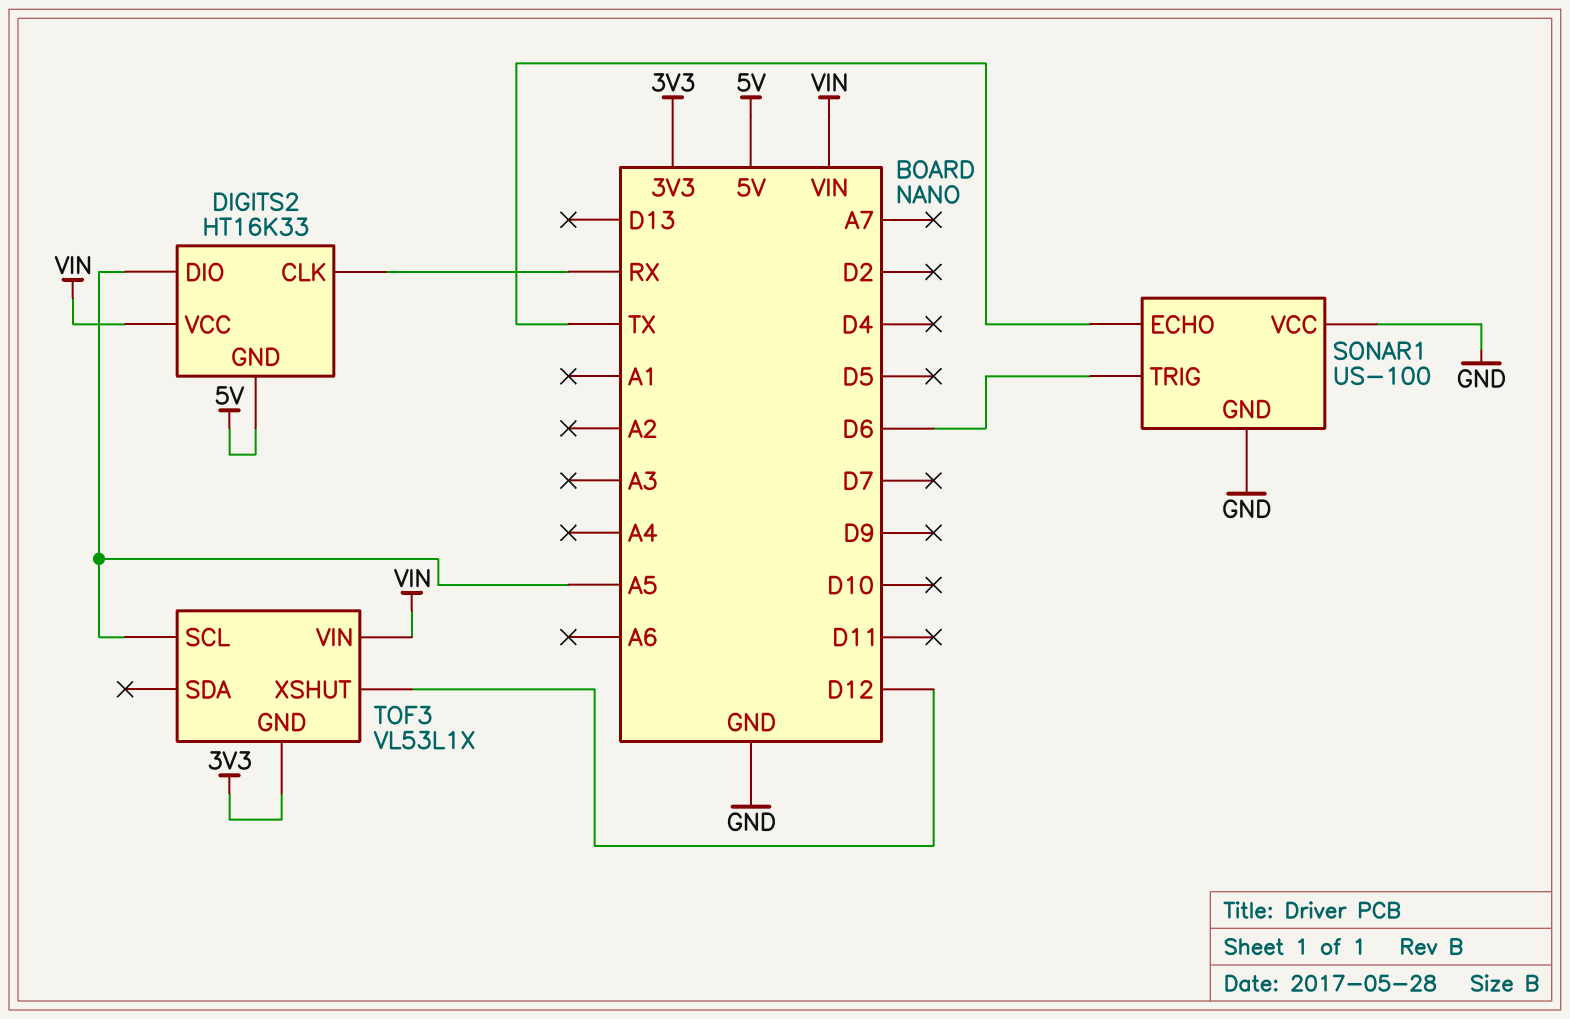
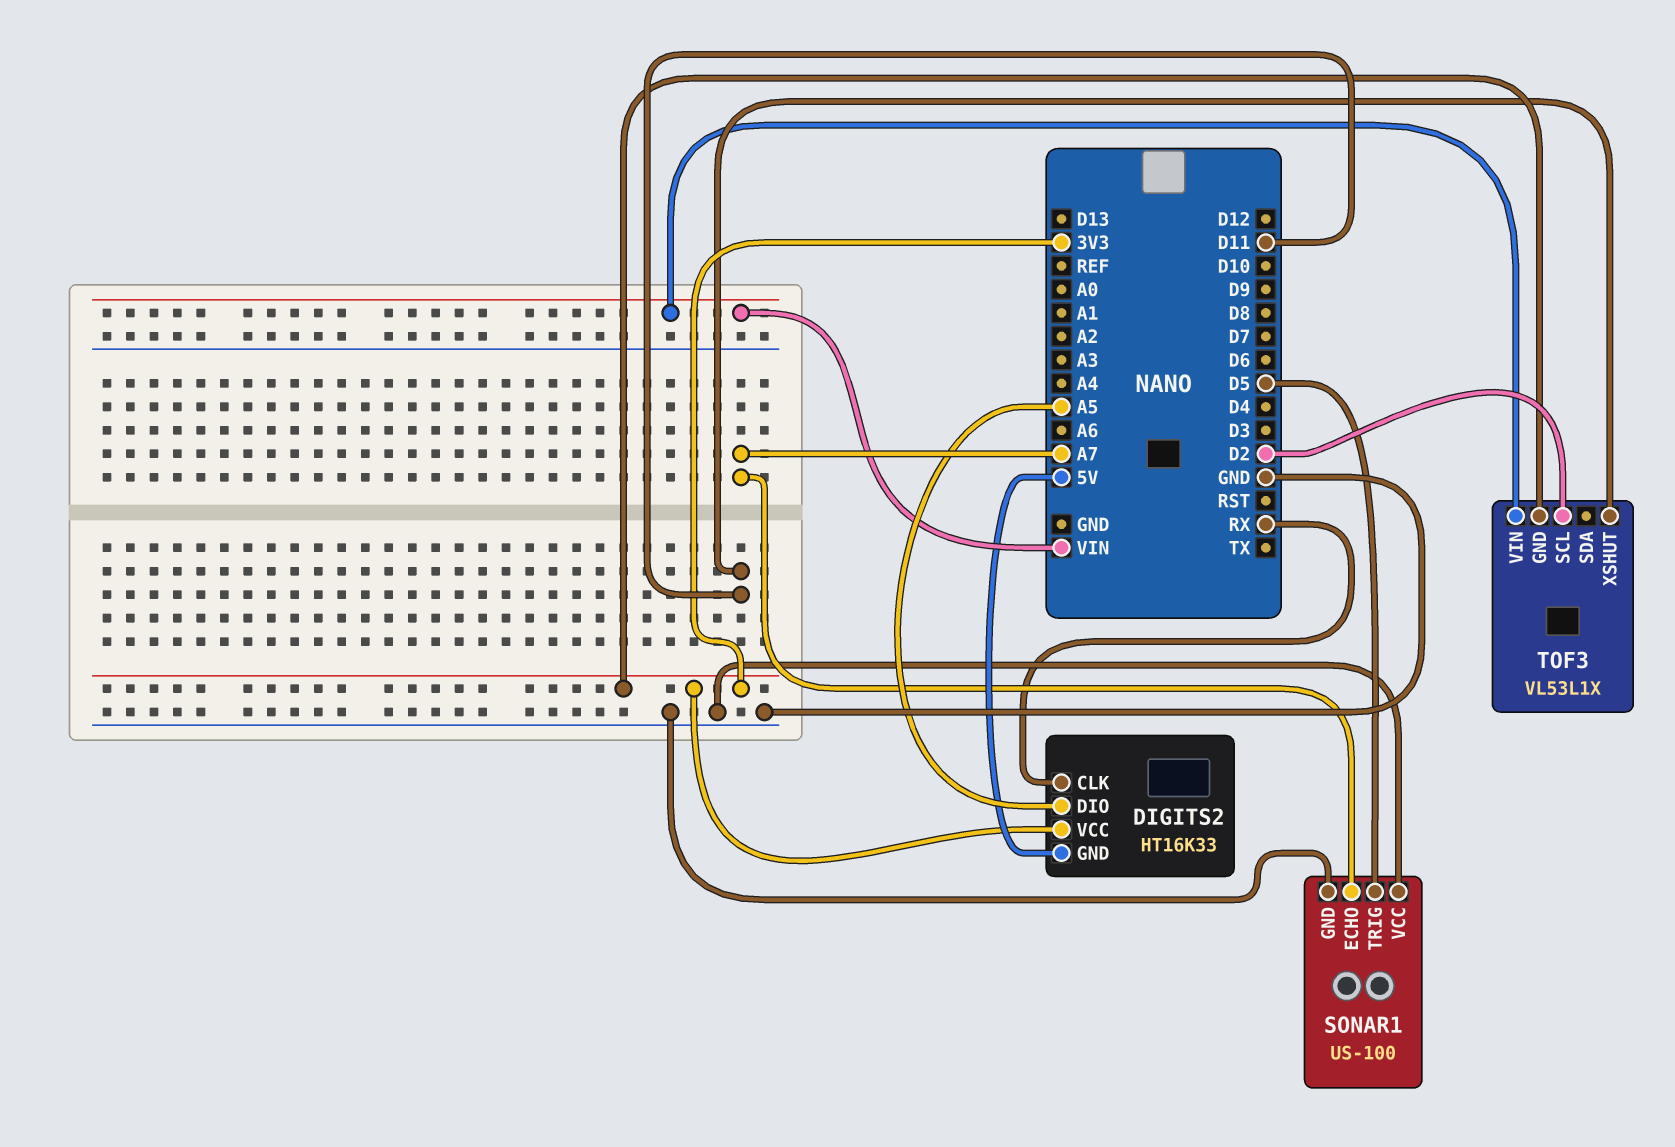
DIGITS2 pin VCC: VIN -> 3V3
SONAR1 pin ECHO: TX -> A7
SONAR1 pin TRIG: D6 -> D5
TOF3 pin SCL: A5 -> D2
TOF3 pin XSHUT: D12 -> D11

